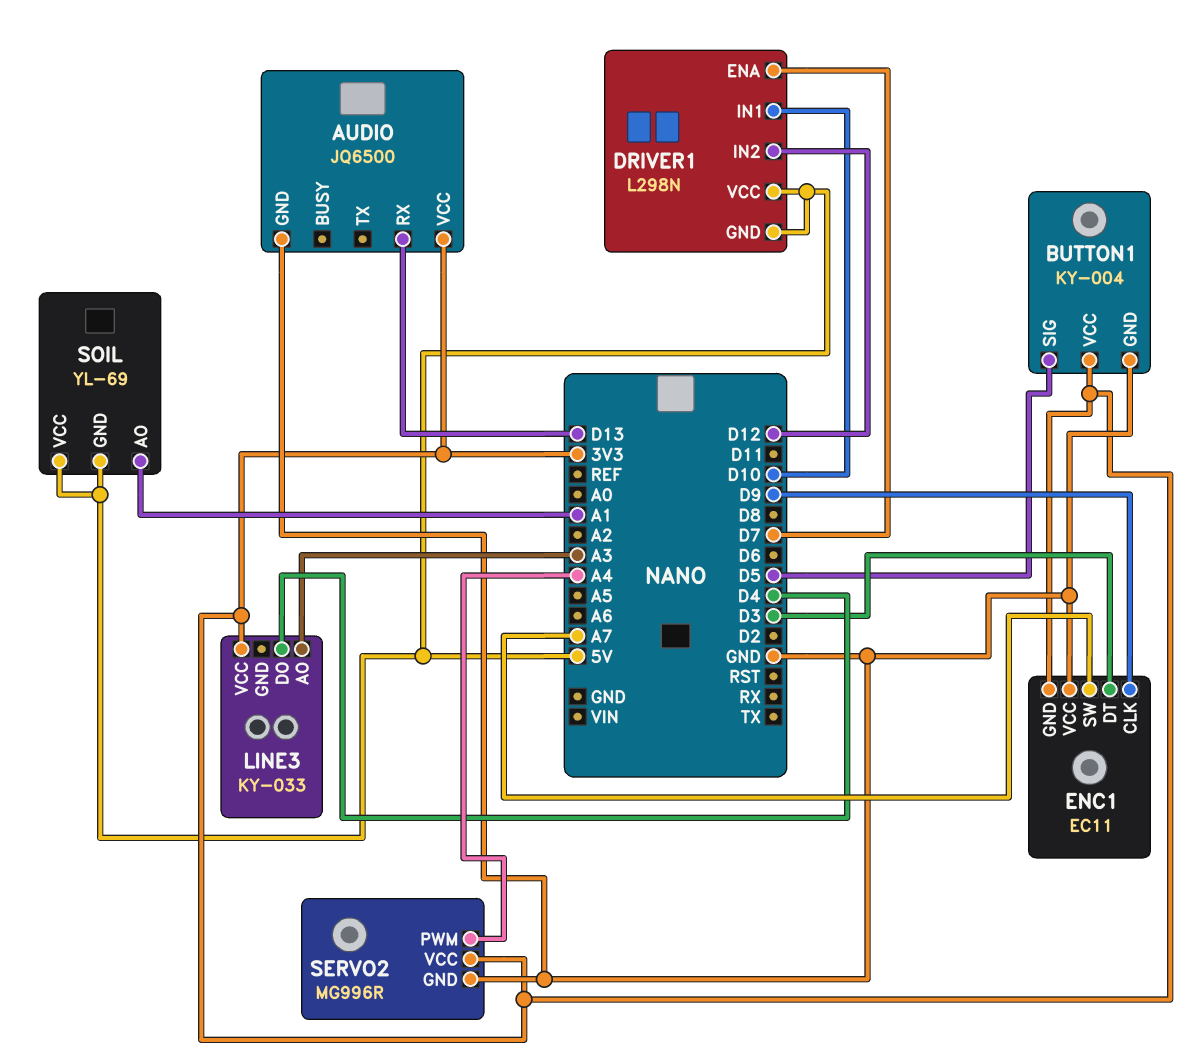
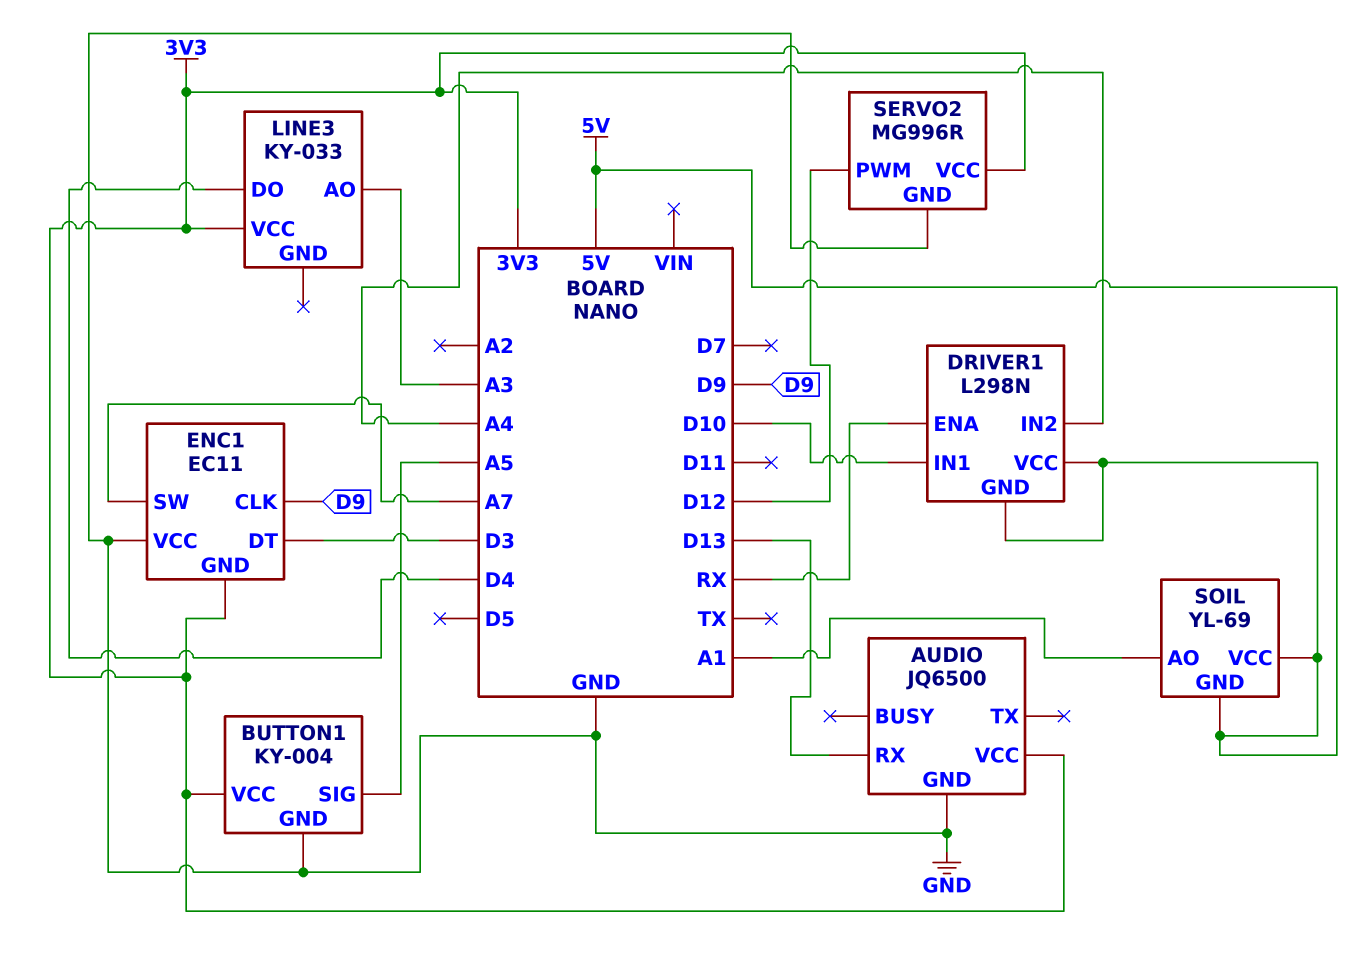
BUTTON1 pin SIG: D5 -> A5
DRIVER1 pin ENA: D7 -> RX
DRIVER1 pin IN2: D12 -> A4
SERVO2 pin PWM: A4 -> D12

